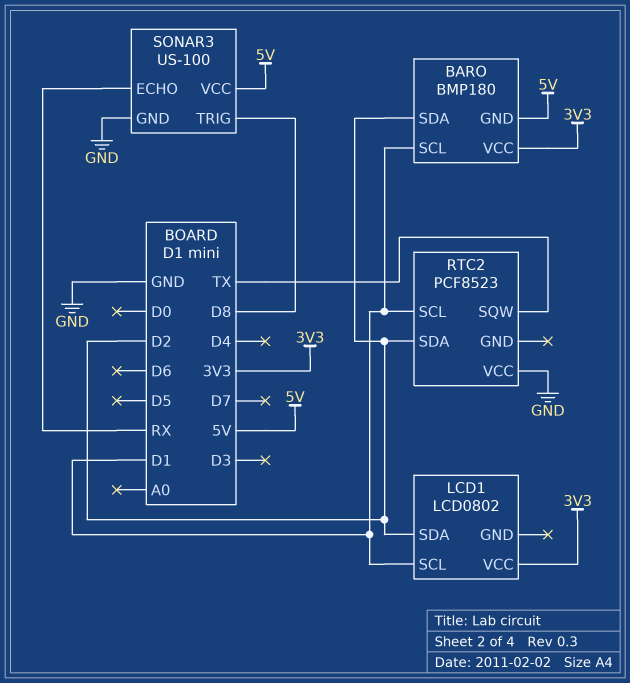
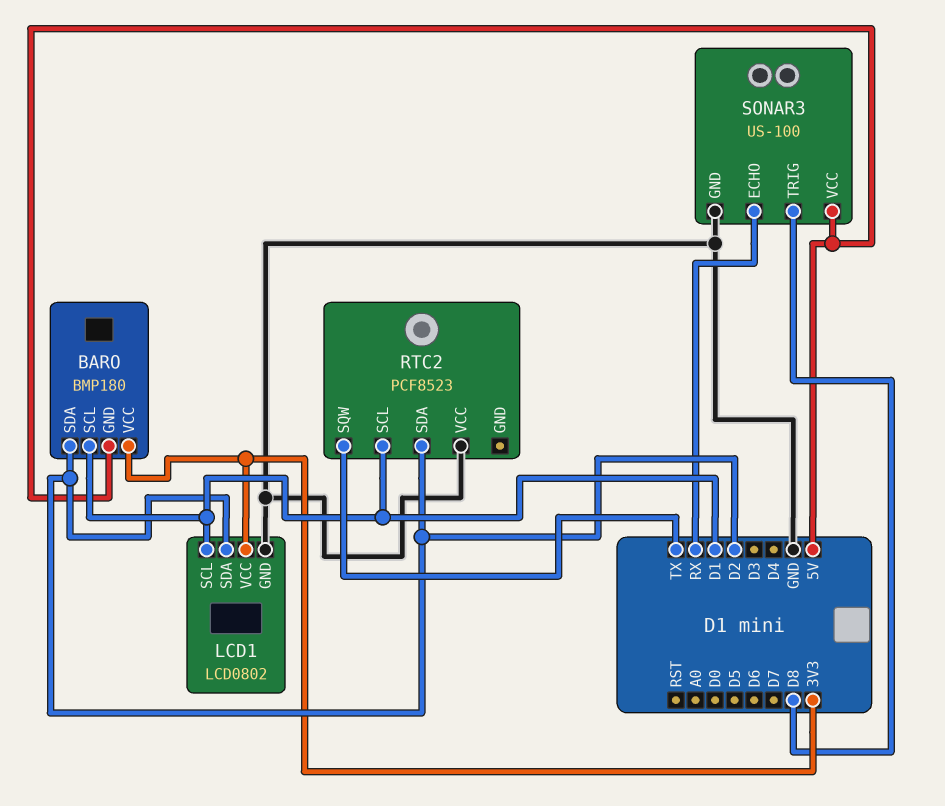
LCD1 pin GND: none -> GND

